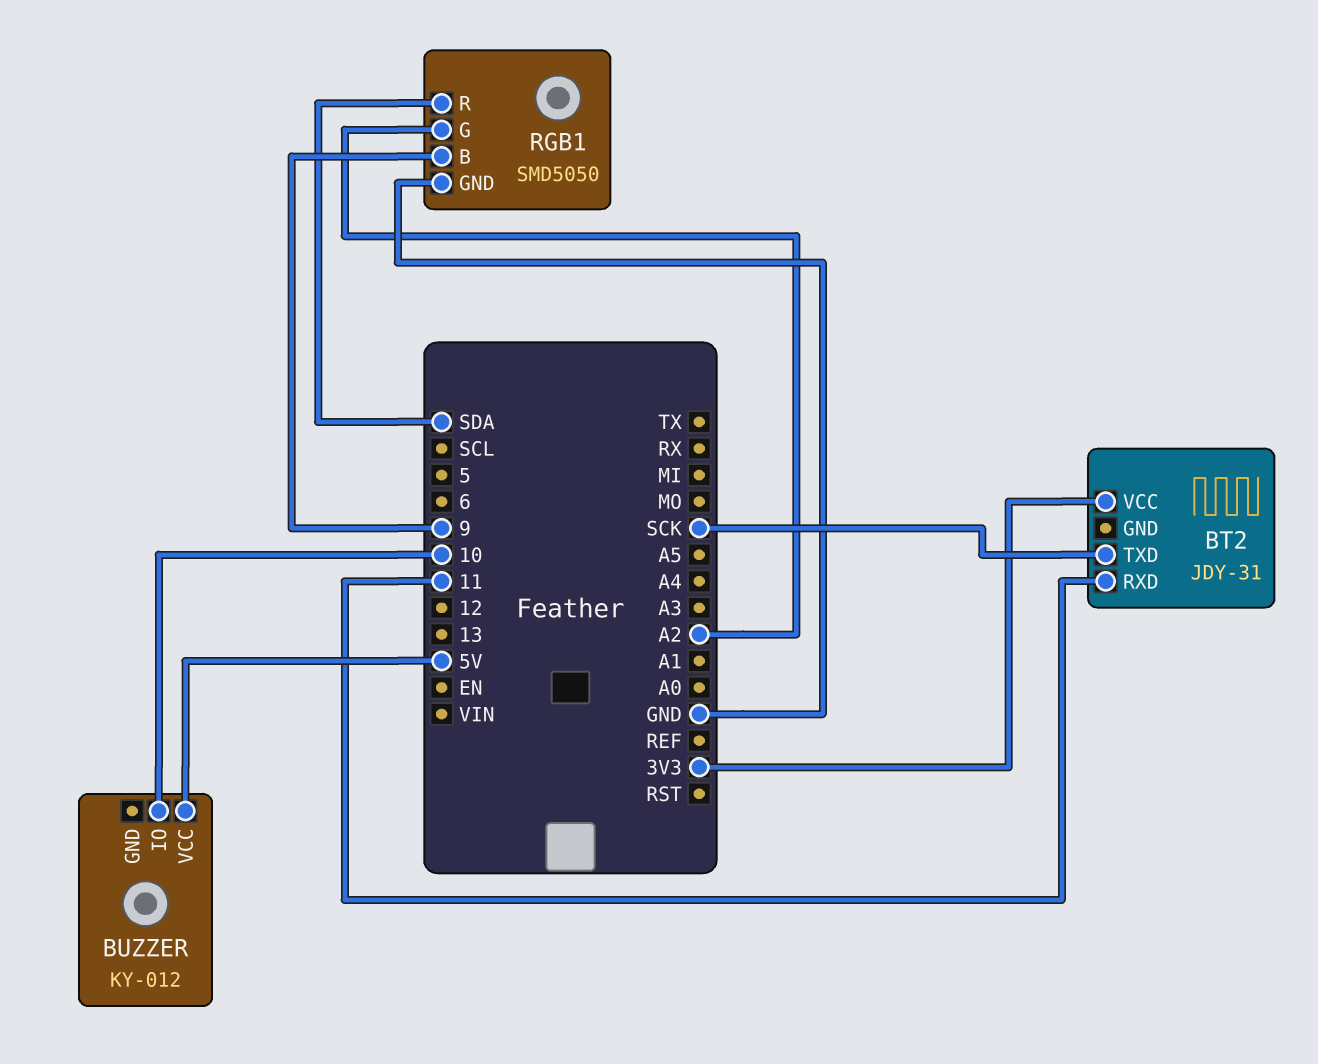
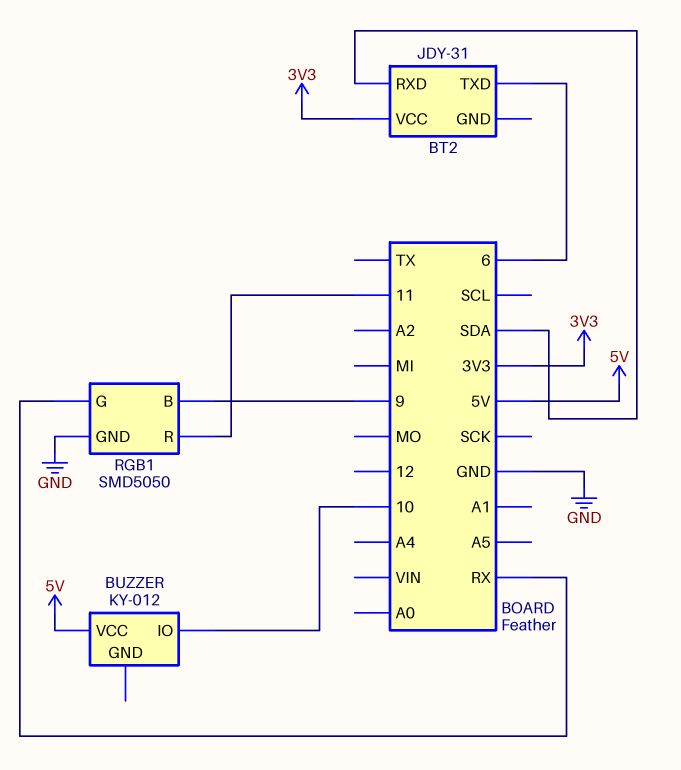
BT2 pin RXD: 11 -> SDA
BT2 pin TXD: SCK -> 6
RGB1 pin G: A2 -> RX
RGB1 pin R: SDA -> 11

